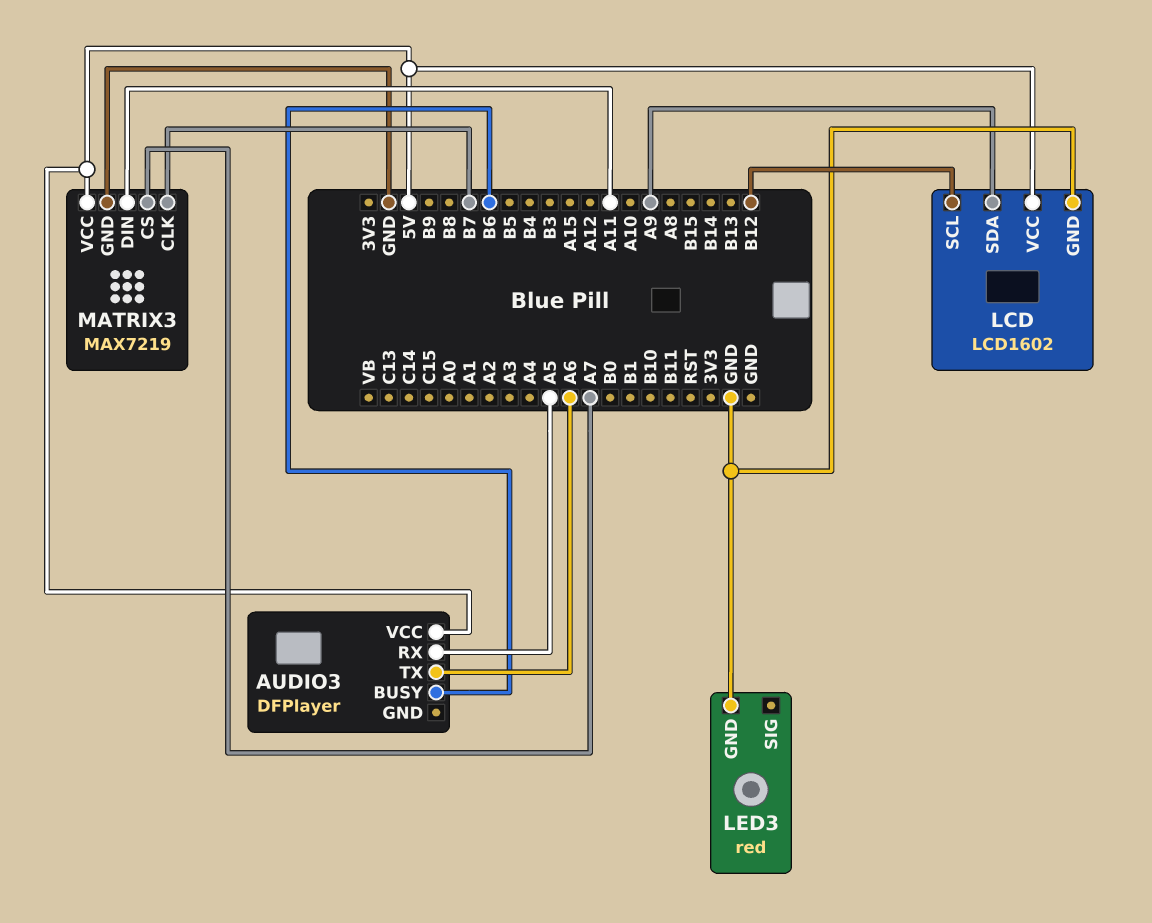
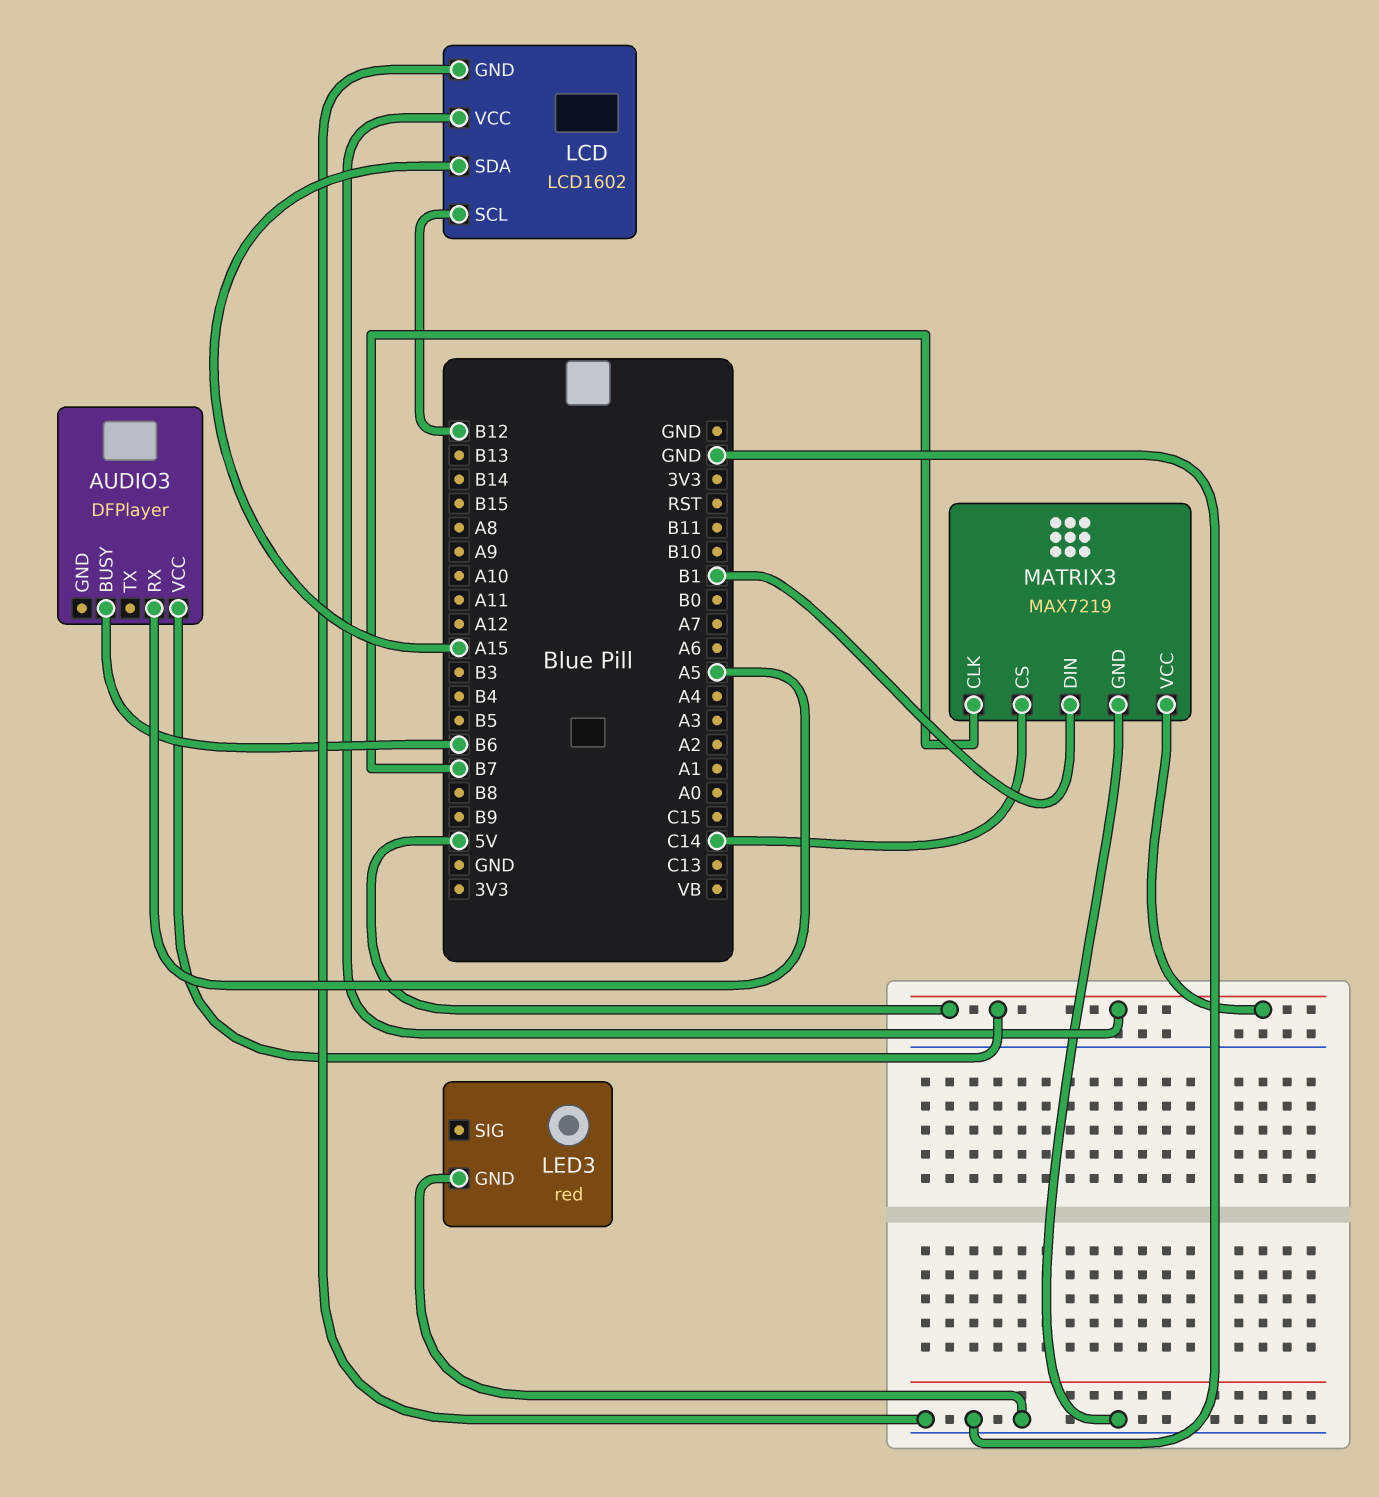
AUDIO3 pin TX: A6 -> none
LCD pin SDA: A9 -> A15
MATRIX3 pin CS: A7 -> C14
MATRIX3 pin DIN: A11 -> B1

